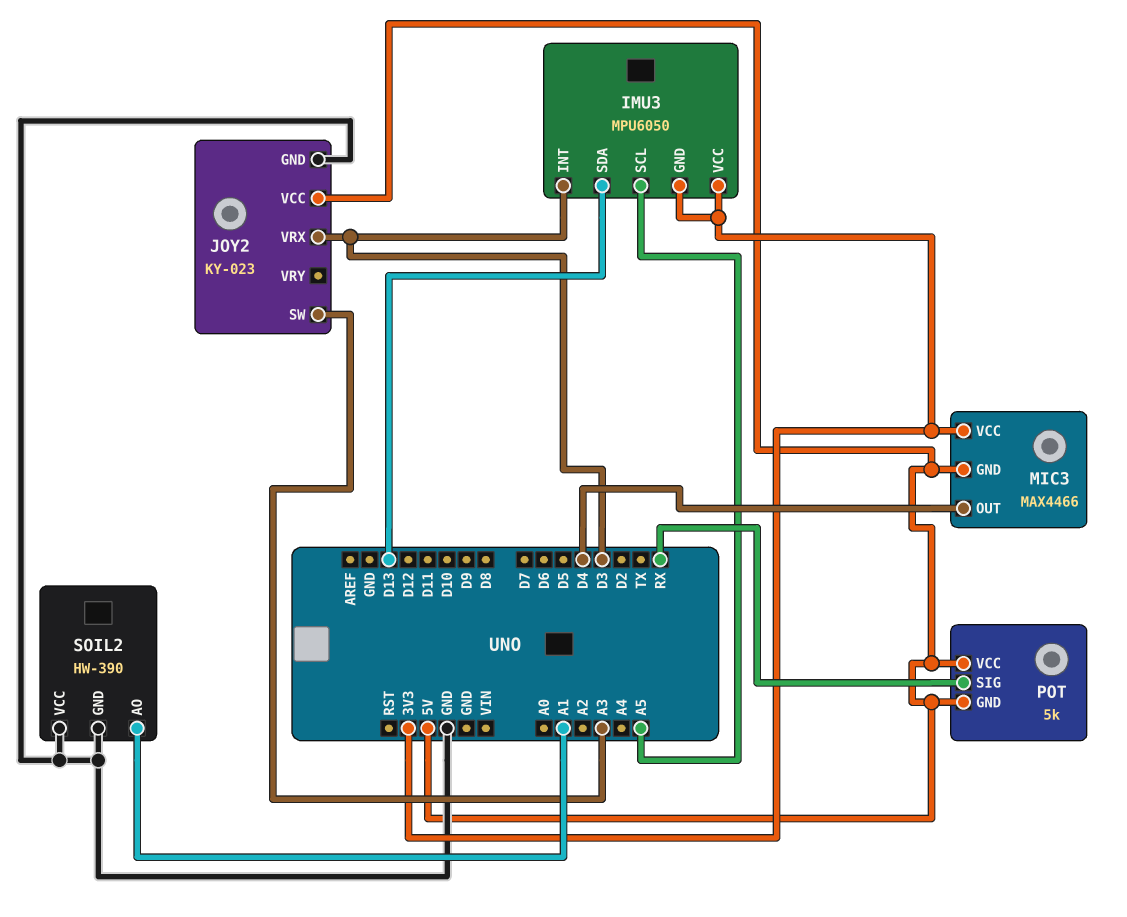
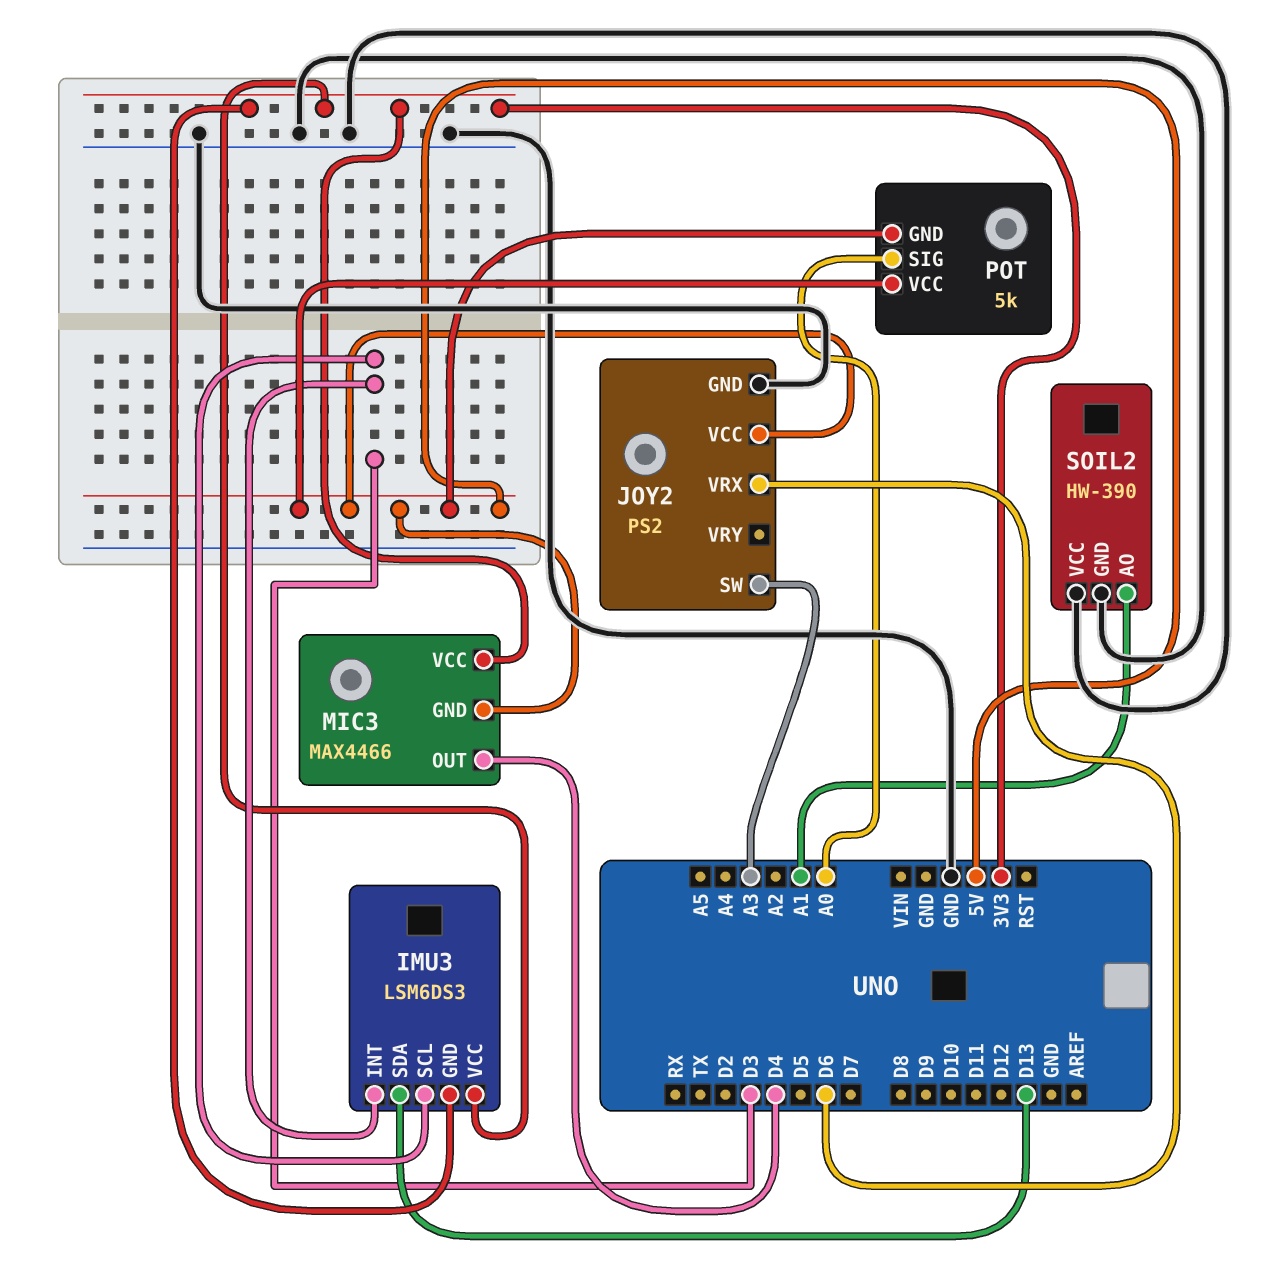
IMU3: MPU6050 -> LSM6DS3
IMU3 pin SCL: A5 -> D3
JOY2: KY-023 -> PS2
JOY2 pin VRX: D3 -> D6
POT pin SIG: RX -> A0

